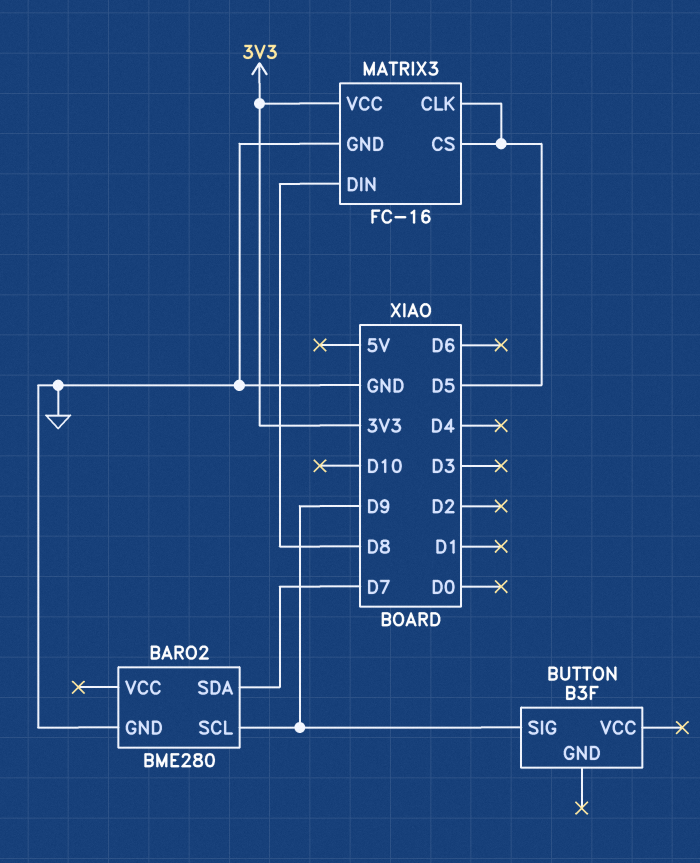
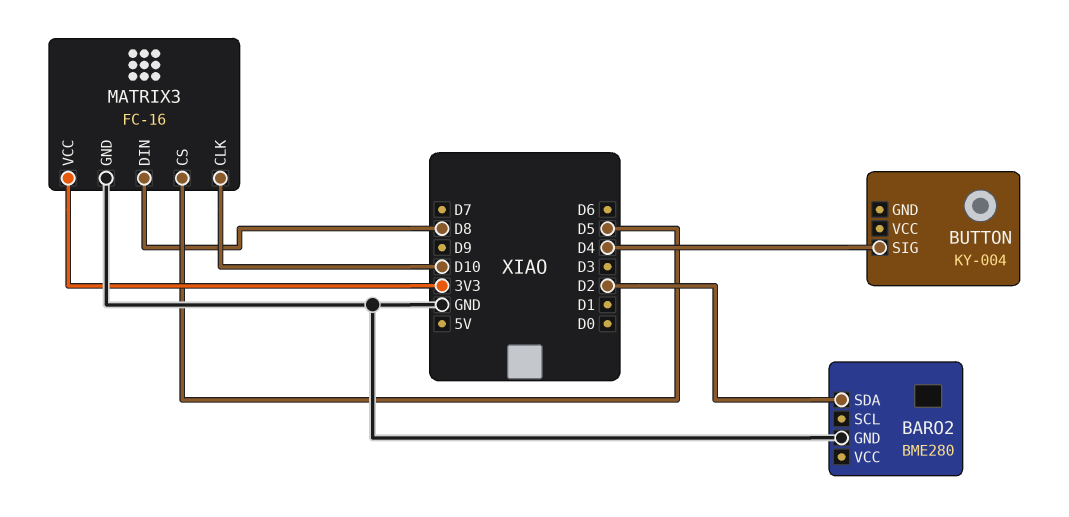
BARO2 pin SCL: D9 -> none
BARO2 pin SDA: D7 -> D2
BUTTON: B3F -> KY-004
BUTTON pin SIG: D9 -> D4
MATRIX3 pin CLK: D5 -> D10

